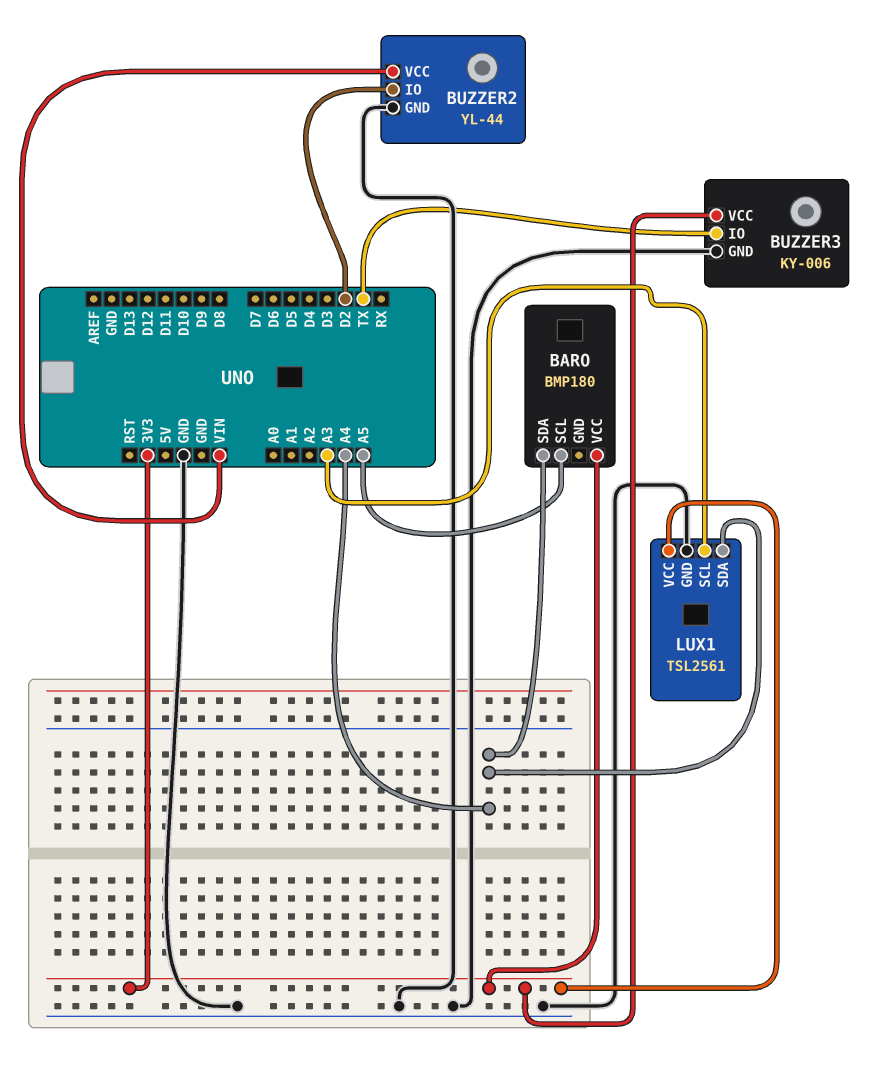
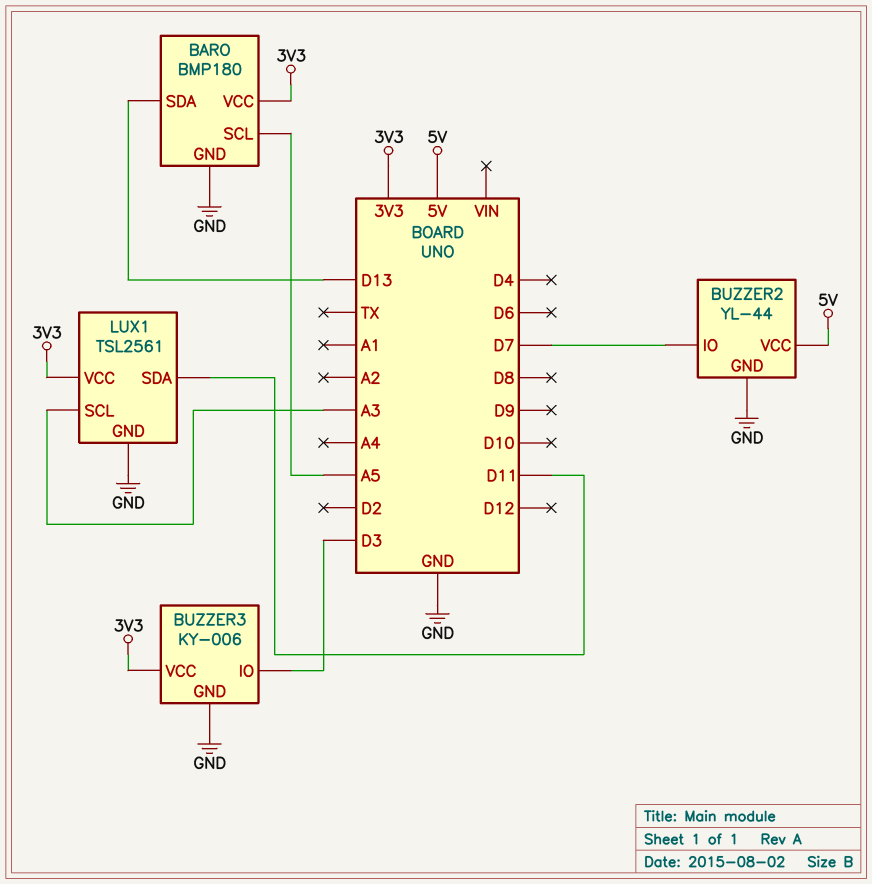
BARO pin GND: none -> GND
BARO pin SDA: A4 -> D13
BUZZER2 pin IO: D2 -> D7
BUZZER2 pin VCC: VIN -> 5V
BUZZER3 pin IO: TX -> D3
LUX1 pin SDA: A4 -> D11

